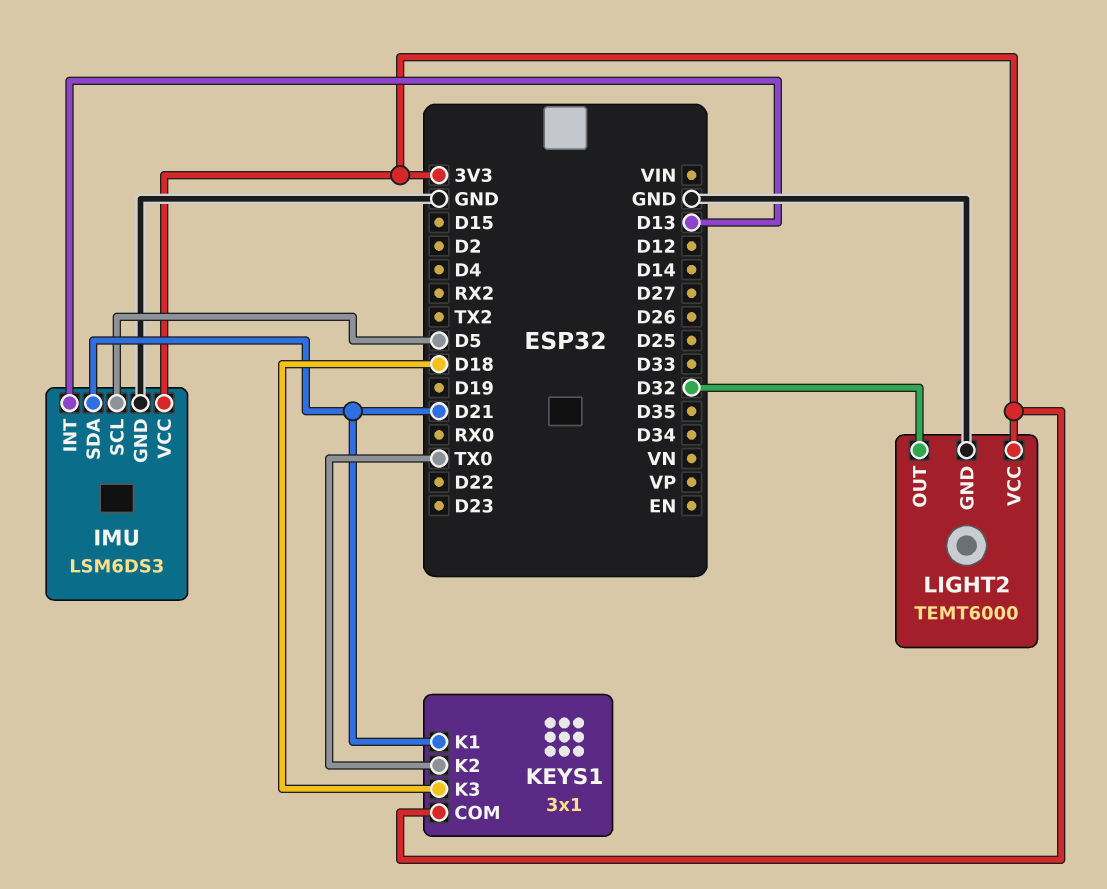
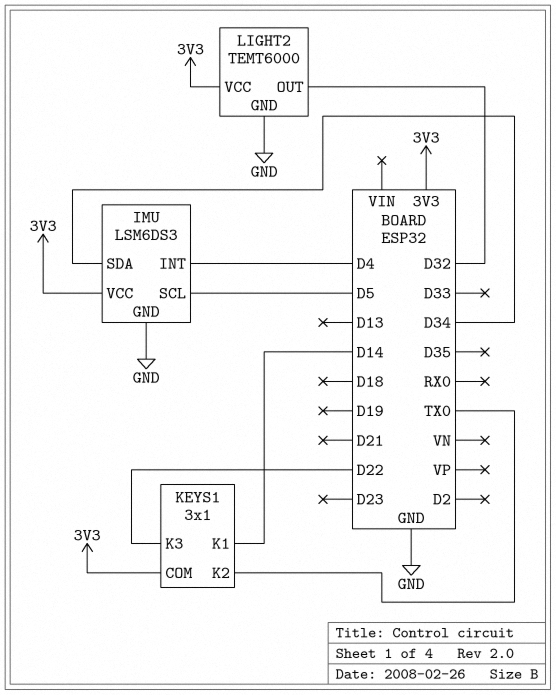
IMU pin INT: D13 -> D4
IMU pin SDA: D21 -> D34
KEYS1 pin K1: D21 -> D14
KEYS1 pin K3: D18 -> D22

